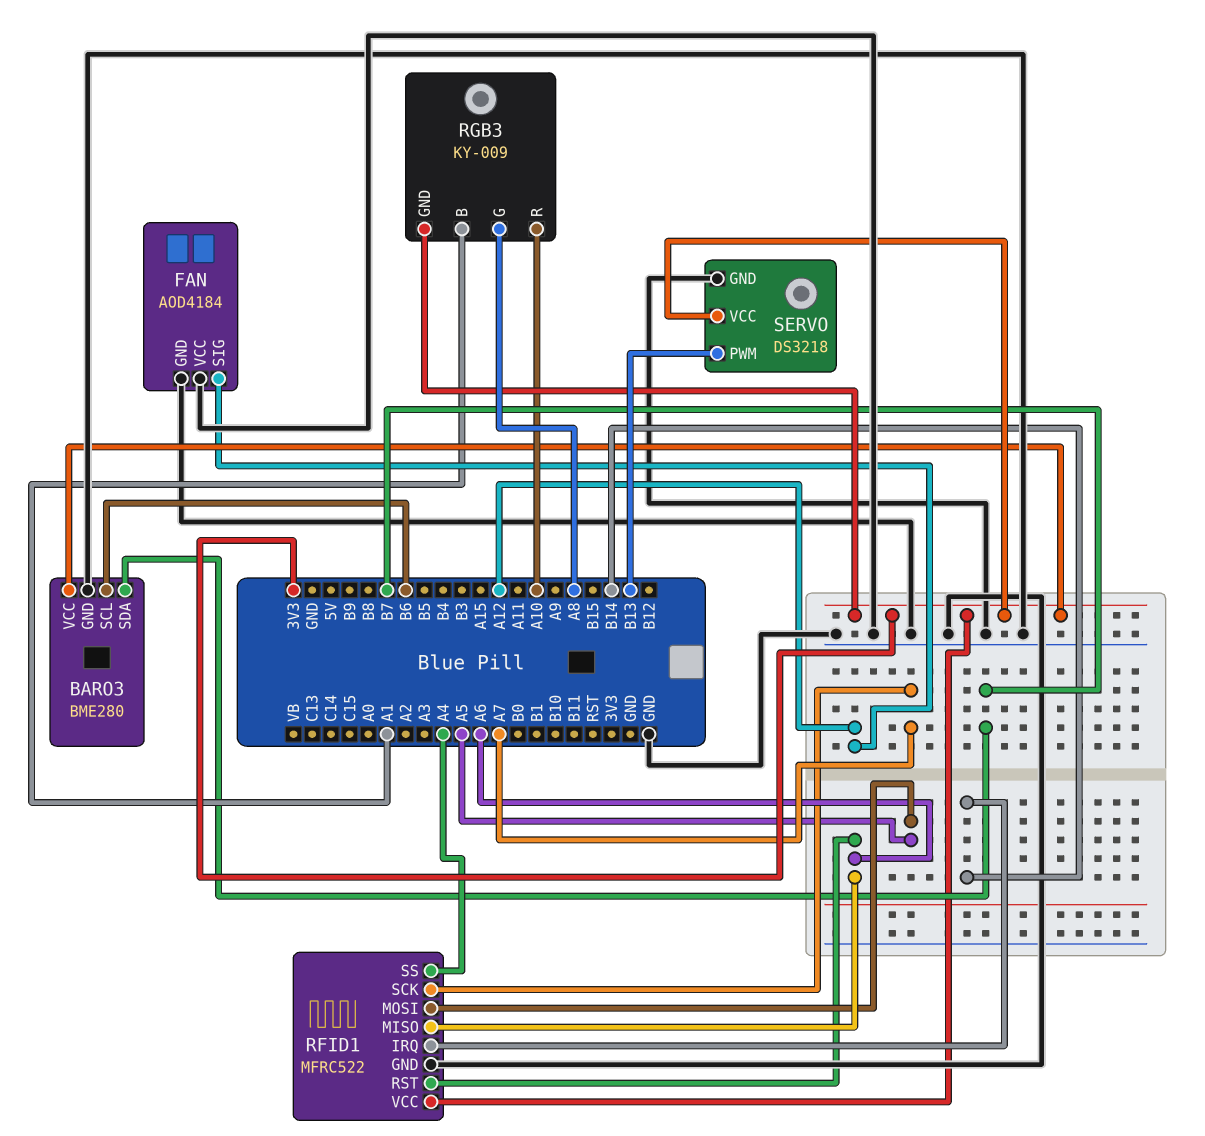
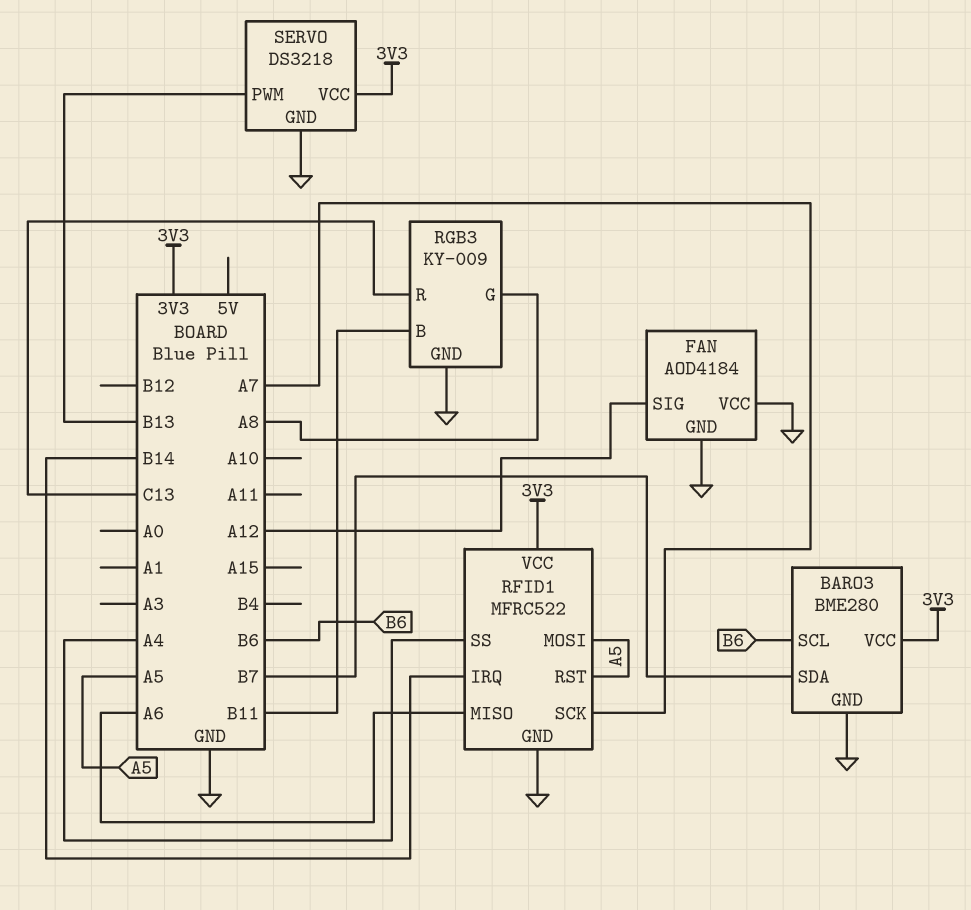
RFID1 pin RST: A6 -> A5
RGB3 pin B: A1 -> B11
RGB3 pin GND: 3V3 -> GND
RGB3 pin R: A10 -> C13

